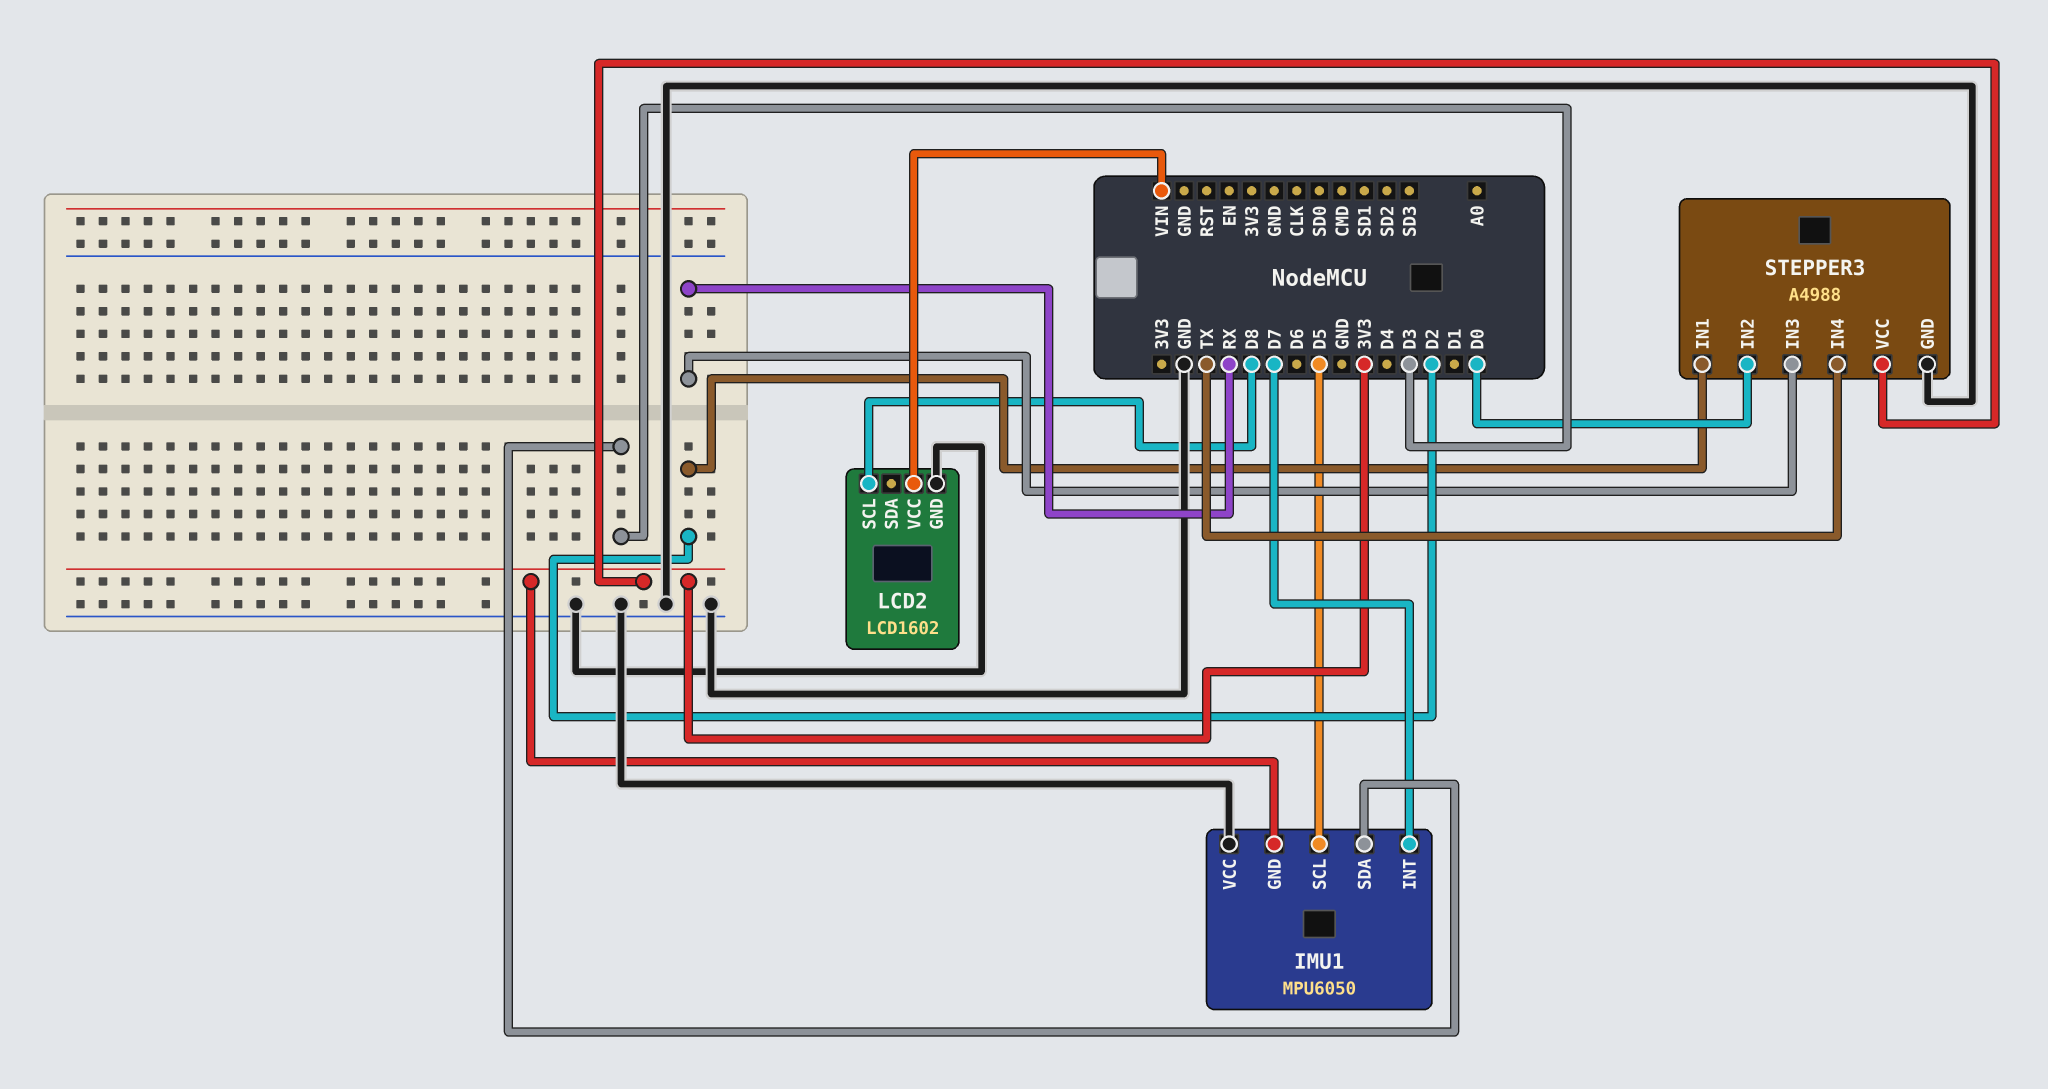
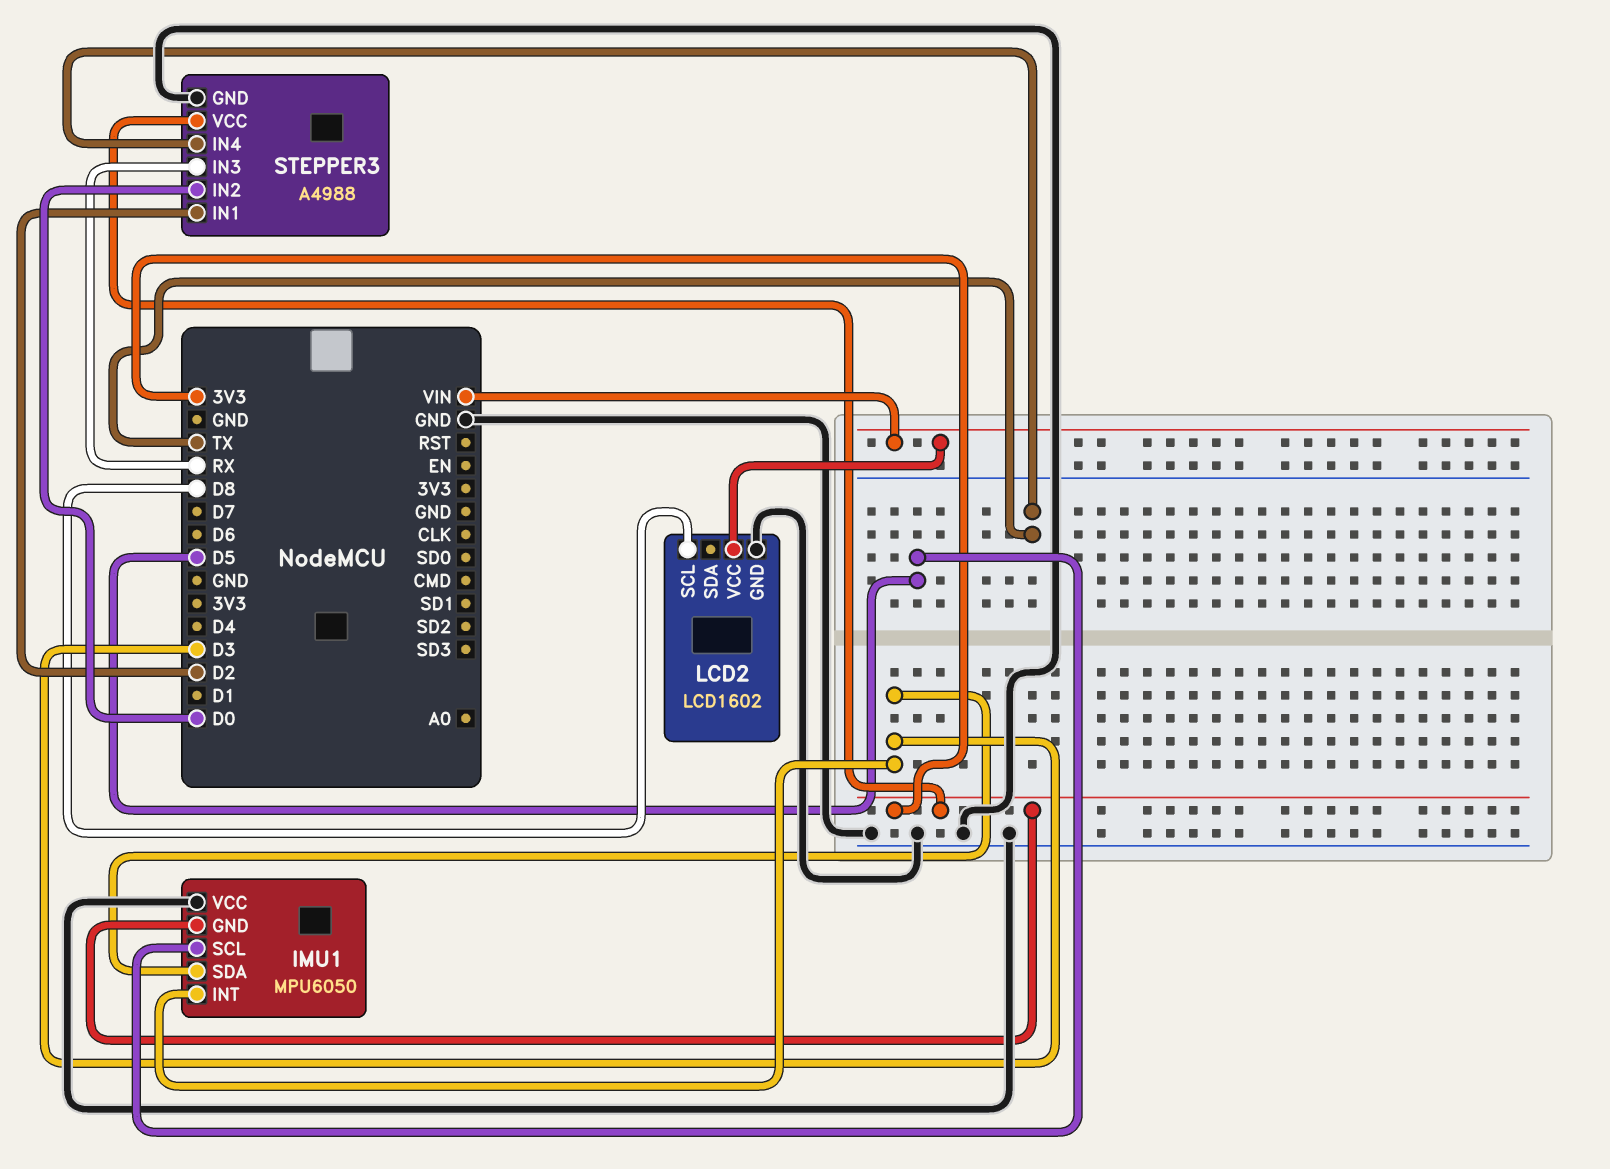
IMU1 pin INT: D7 -> D3

